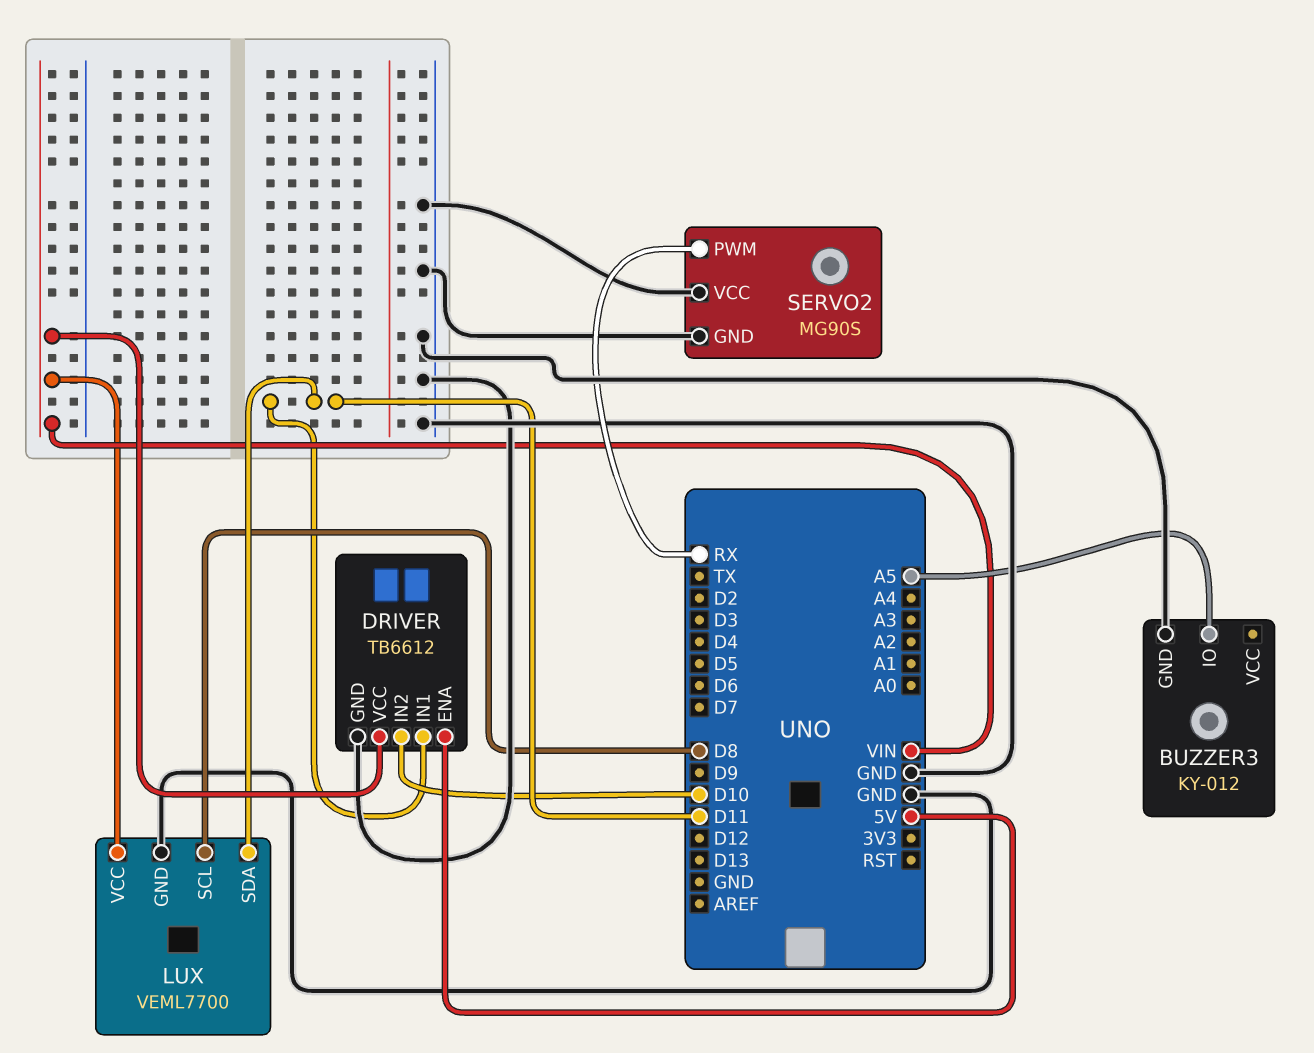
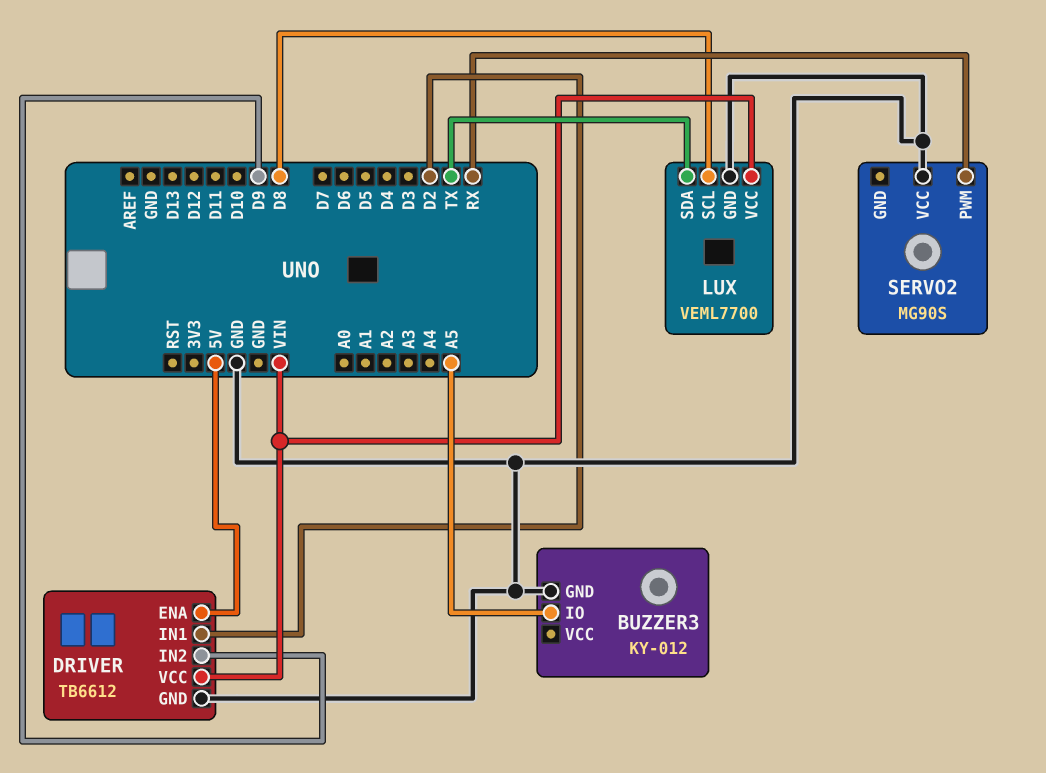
DRIVER pin IN1: D11 -> D2
DRIVER pin IN2: D10 -> D9
LUX pin SDA: D11 -> TX
SERVO2 pin GND: GND -> none

